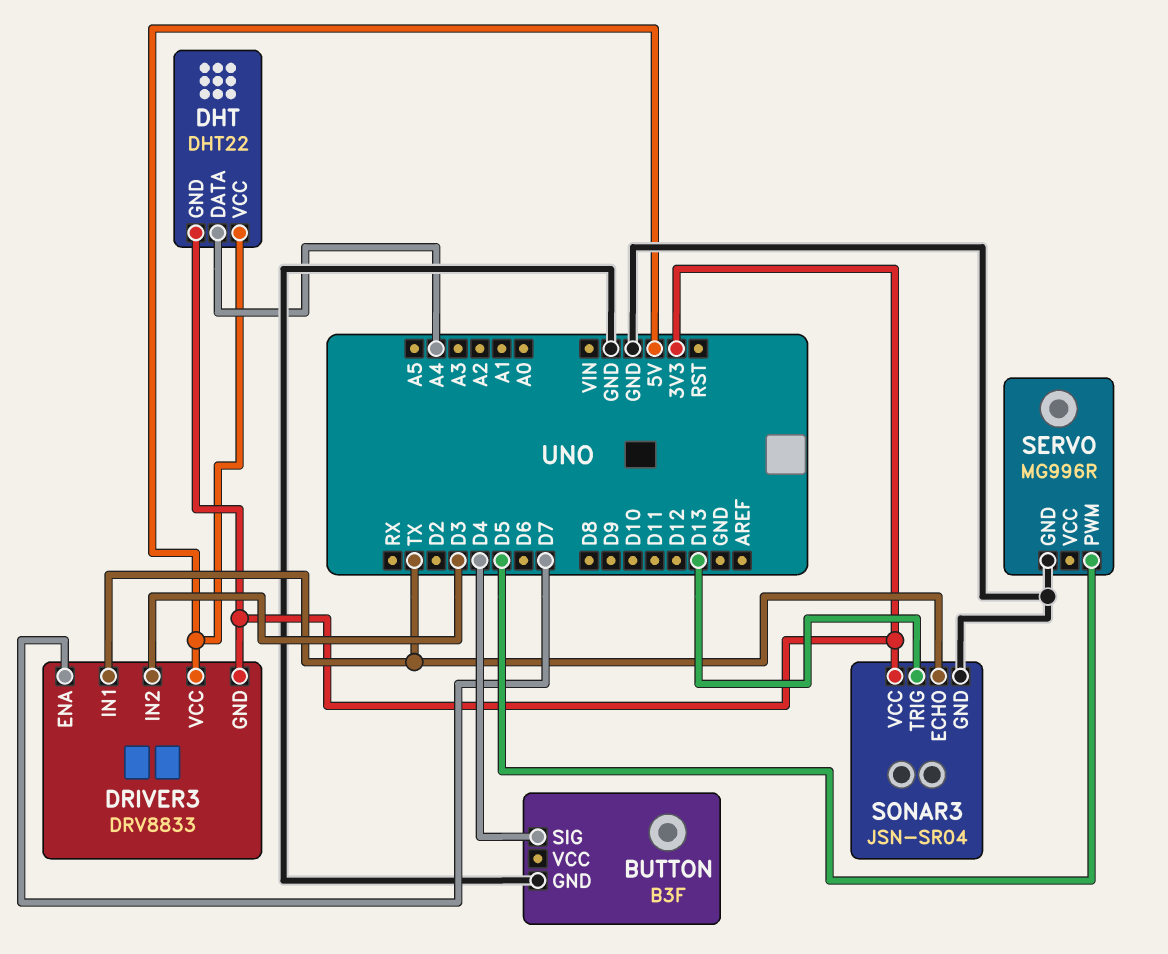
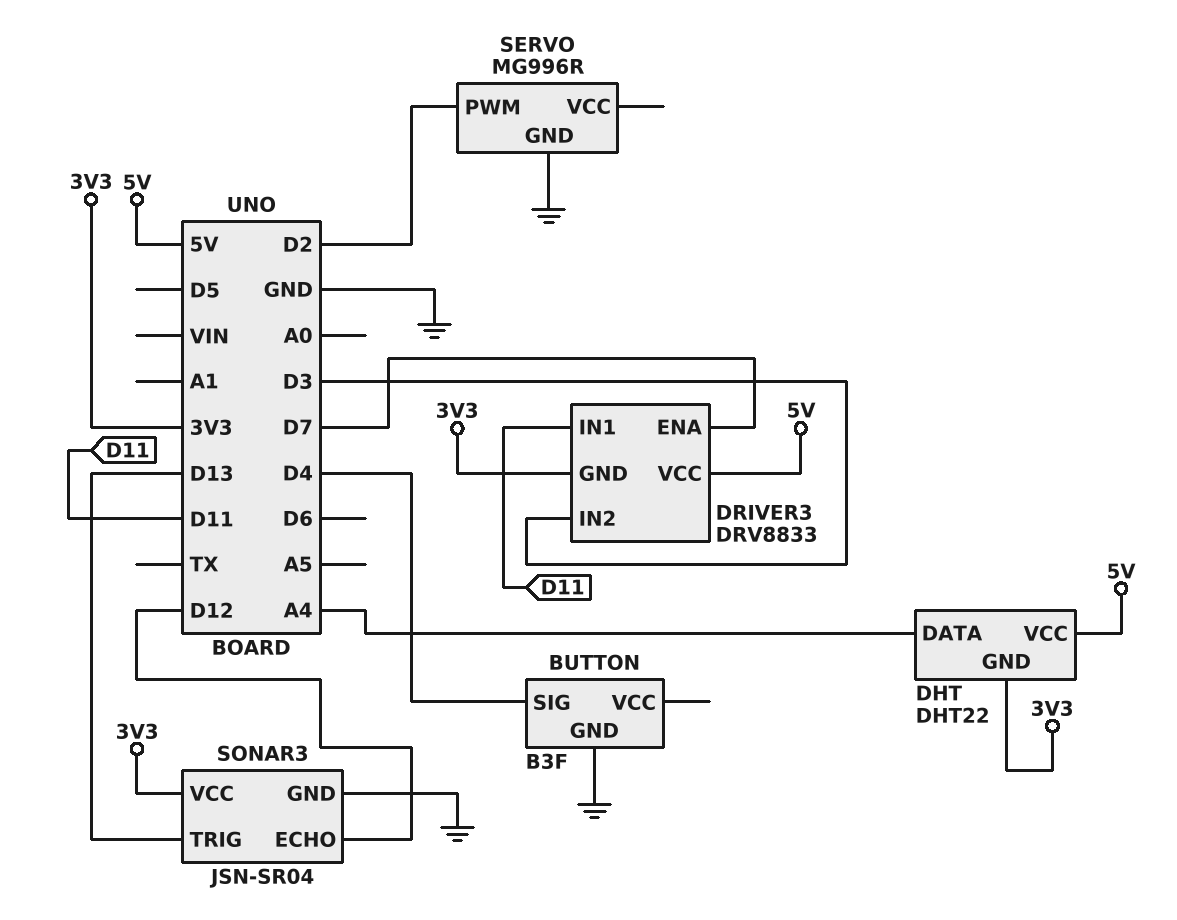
DRIVER3 pin IN1: TX -> D11
SERVO pin PWM: D5 -> D2
SONAR3 pin ECHO: TX -> D12

